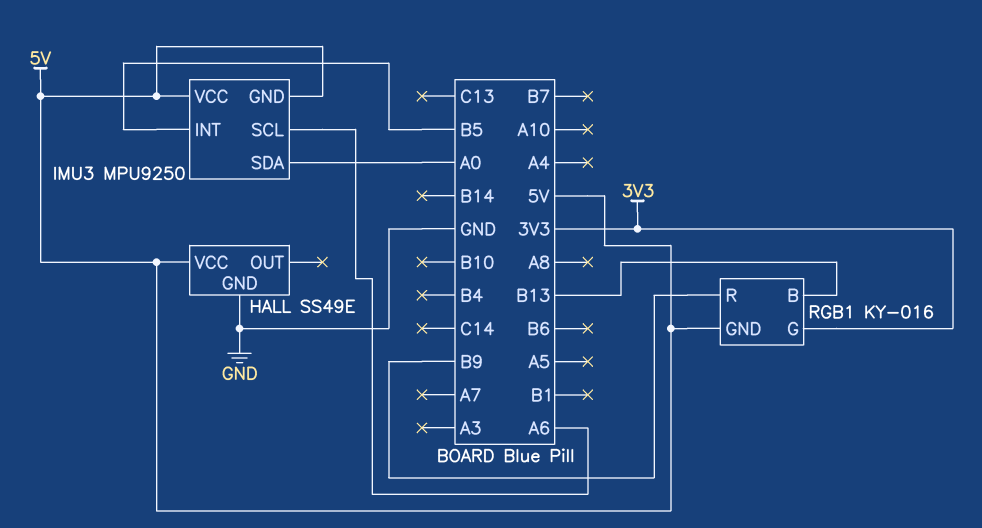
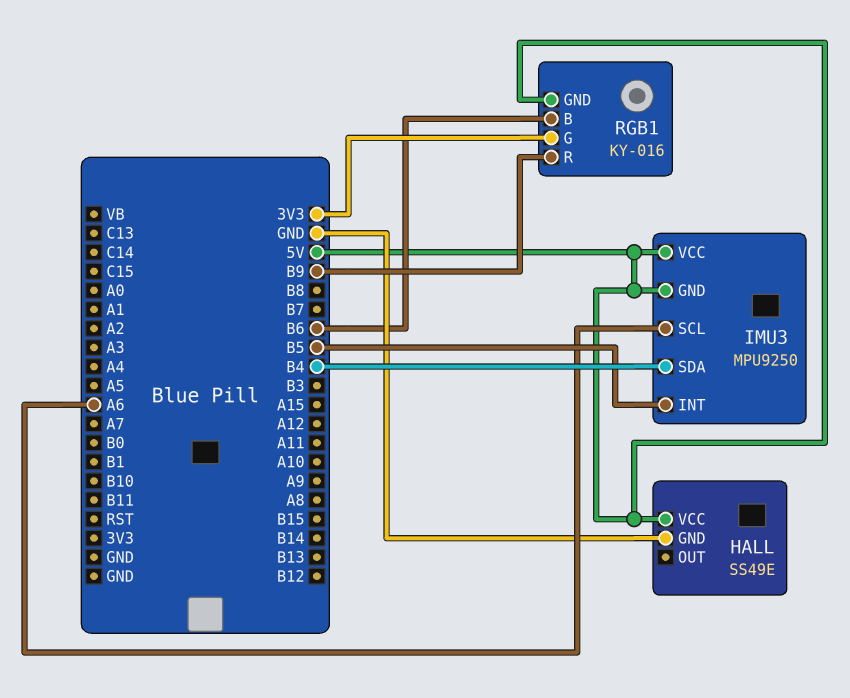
IMU3 pin SDA: A0 -> B4
RGB1 pin B: B13 -> B6

